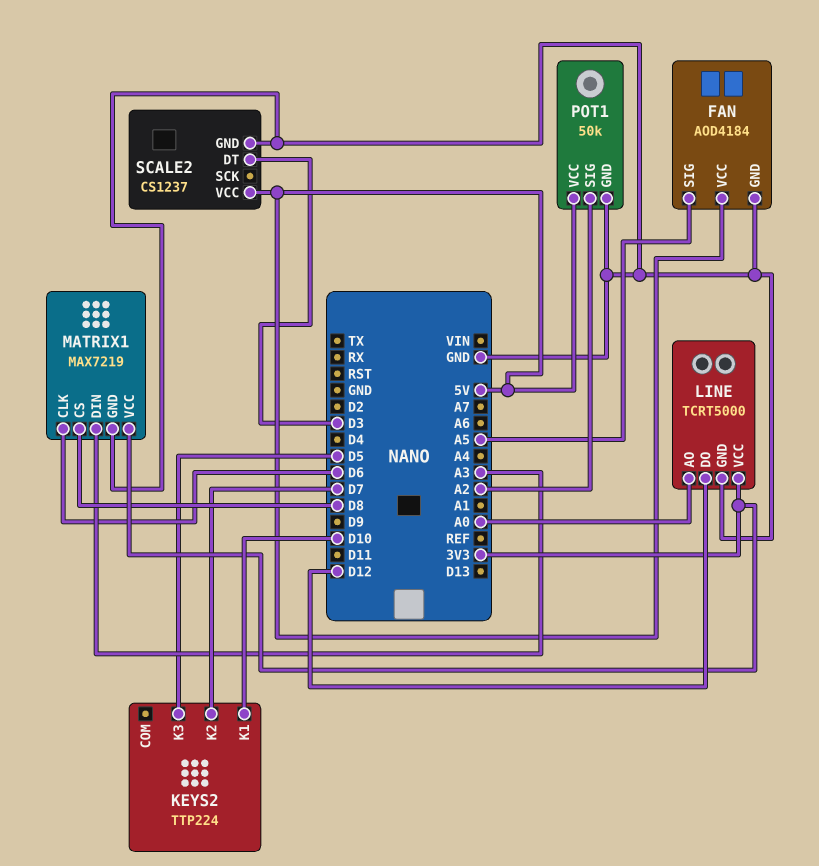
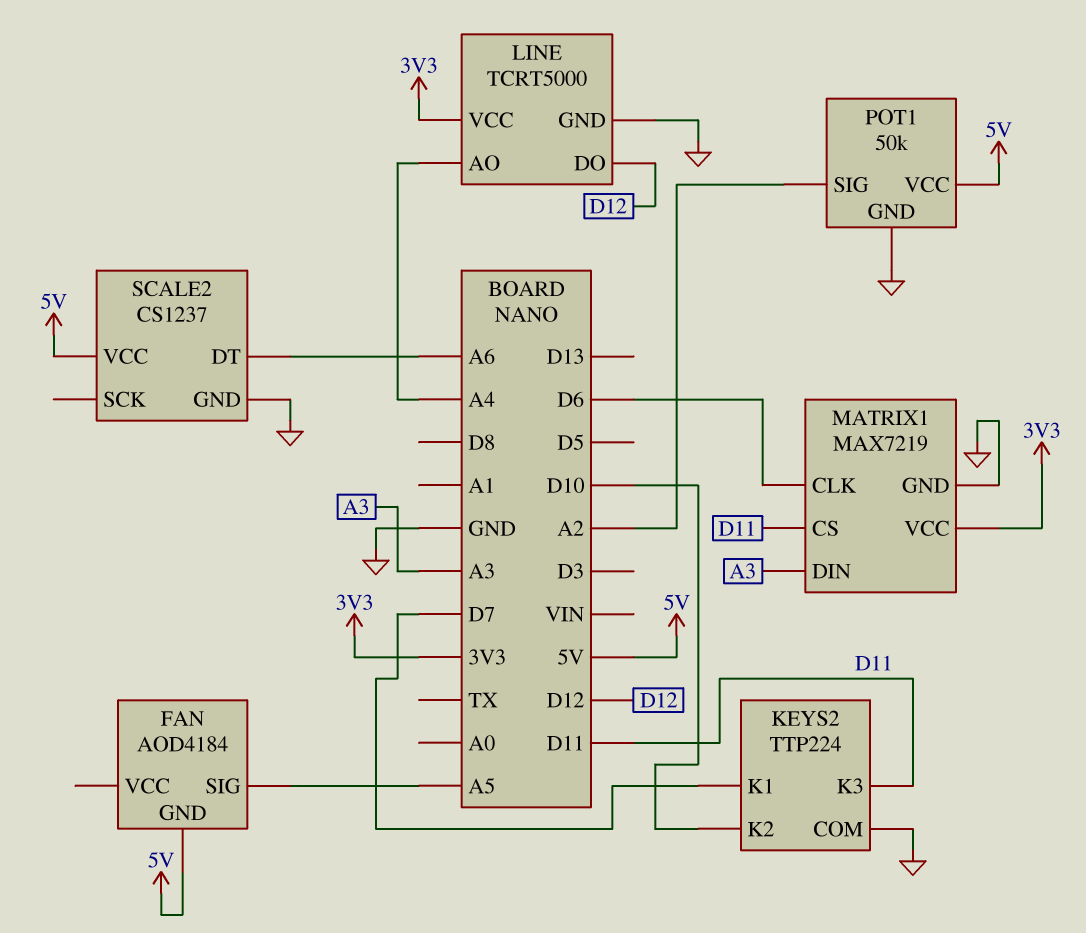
FAN pin GND: GND -> 5V
FAN pin VCC: 5V -> none
KEYS2 pin COM: none -> GND
KEYS2 pin K1: D10 -> D7
KEYS2 pin K2: D7 -> D10
KEYS2 pin K3: D5 -> D11
LINE pin AO: A0 -> A4
MATRIX1 pin CS: D8 -> D11
SCALE2 pin DT: D3 -> A6

